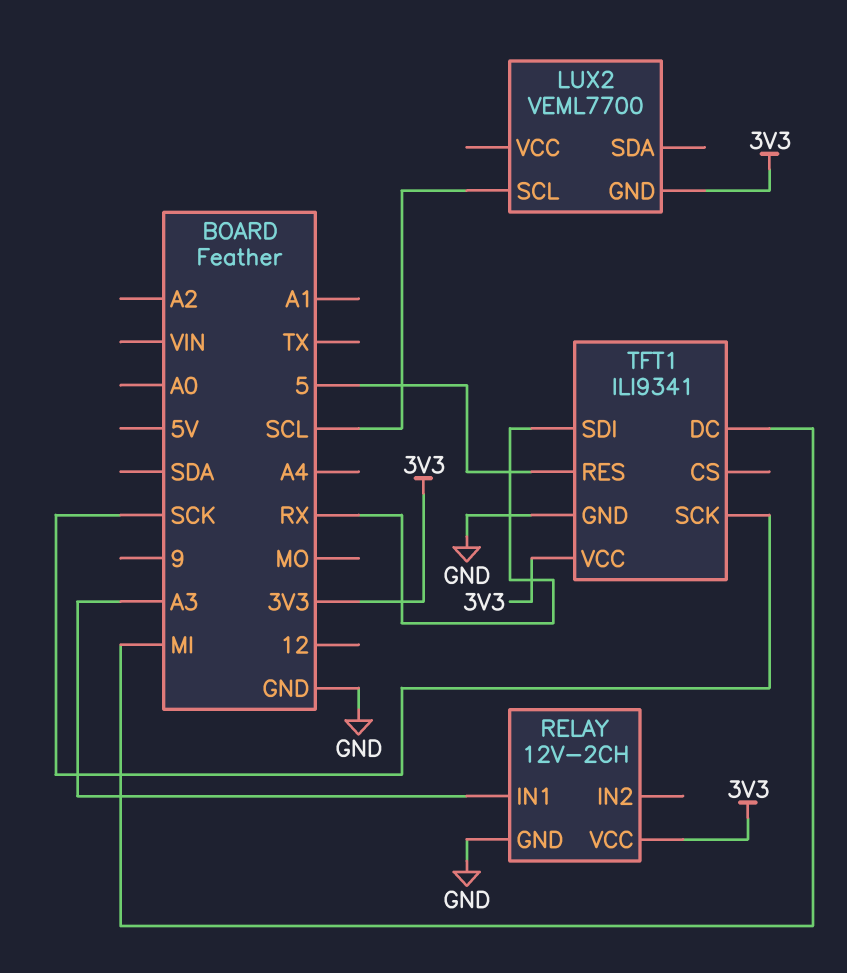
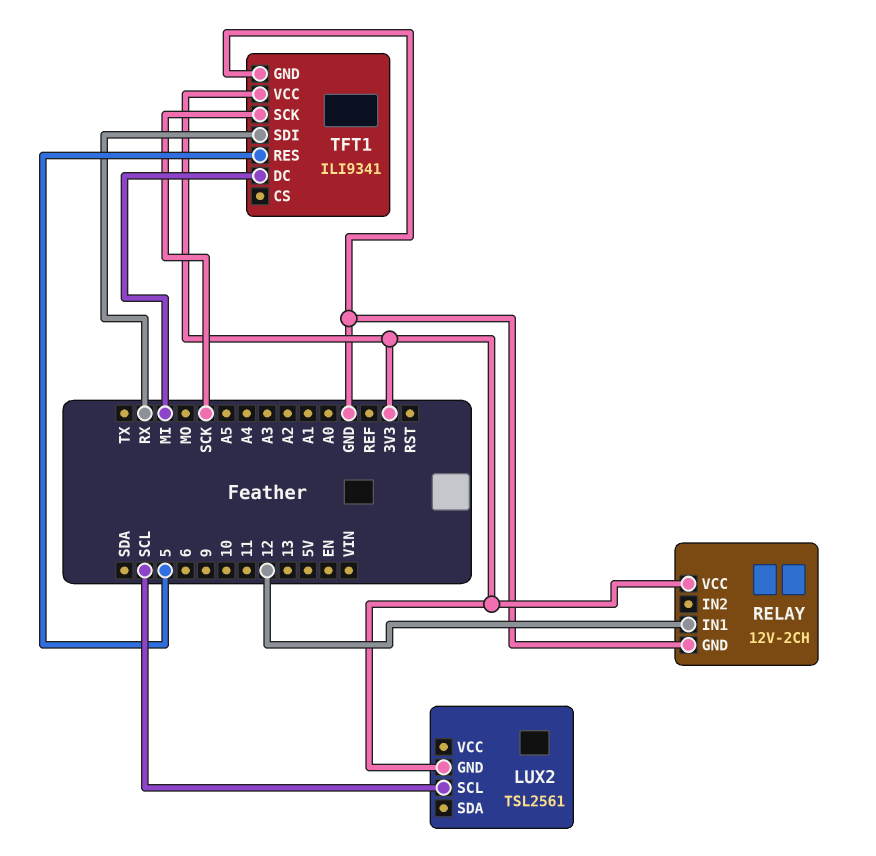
LUX2: VEML7700 -> TSL2561
RELAY pin IN1: A3 -> 12

